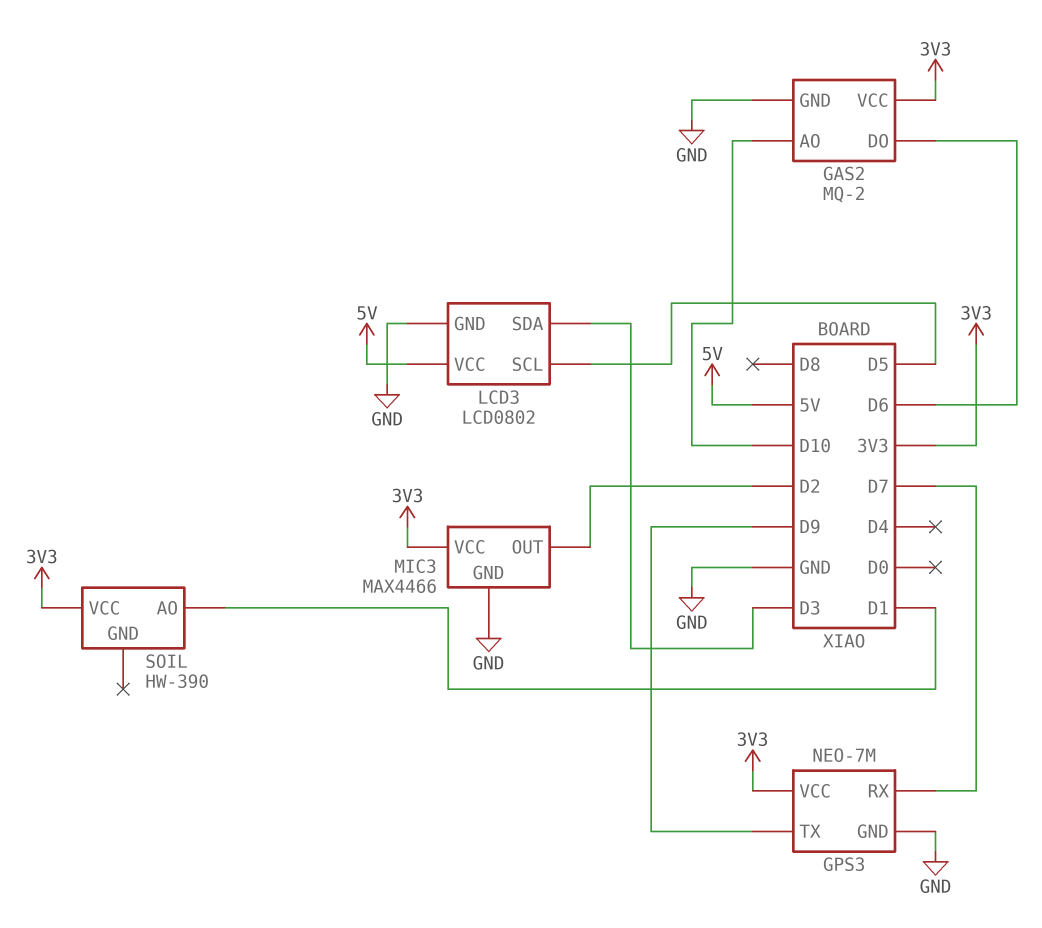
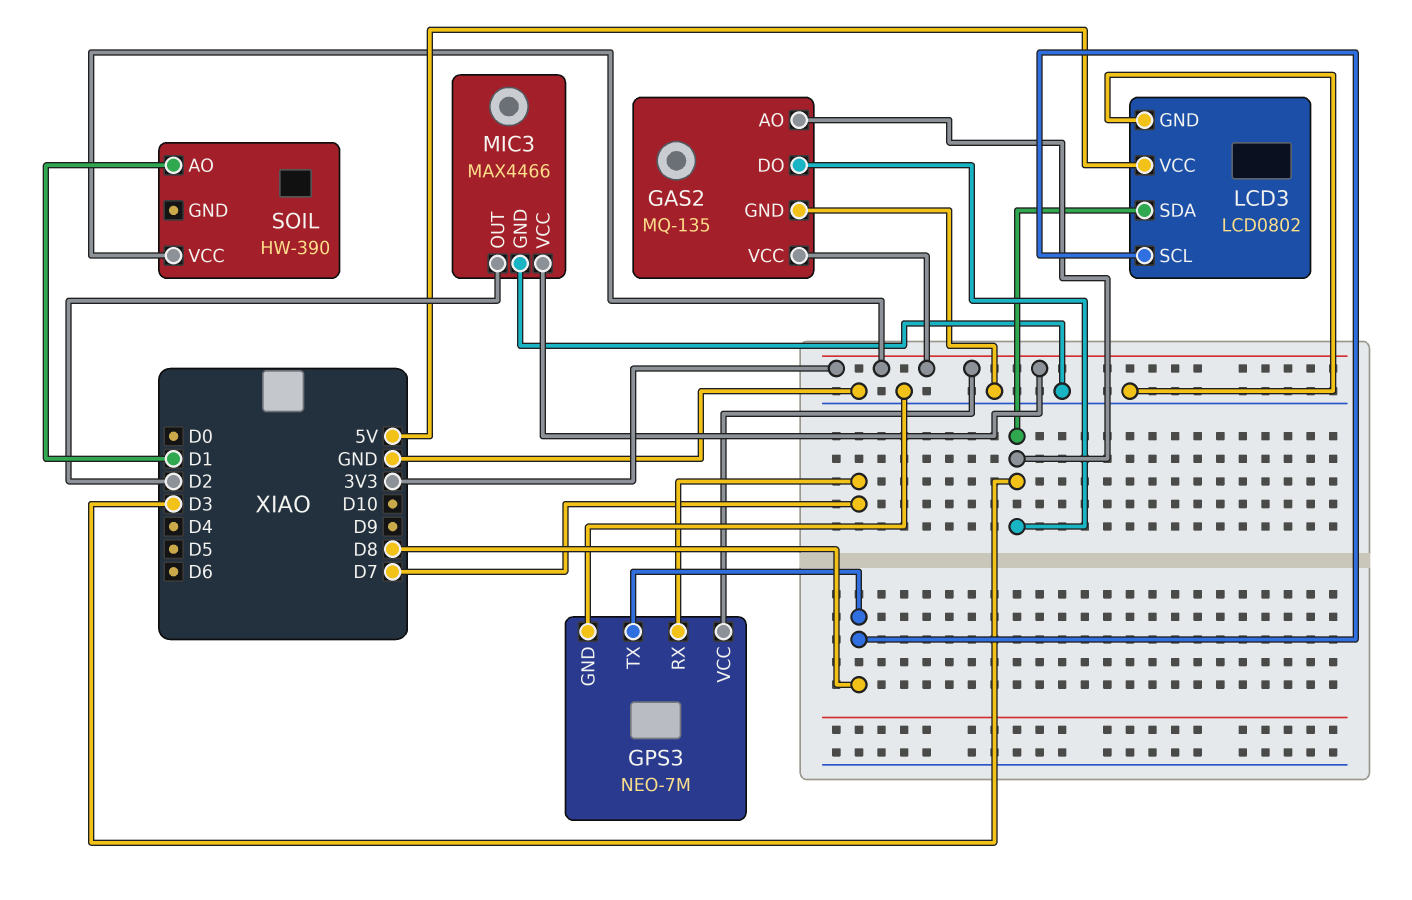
GAS2: MQ-2 -> MQ-135
GAS2 pin AO: D10 -> D3
GAS2 pin DO: D6 -> D3
GPS3 pin TX: D9 -> D8
LCD3 pin SCL: D5 -> D8

